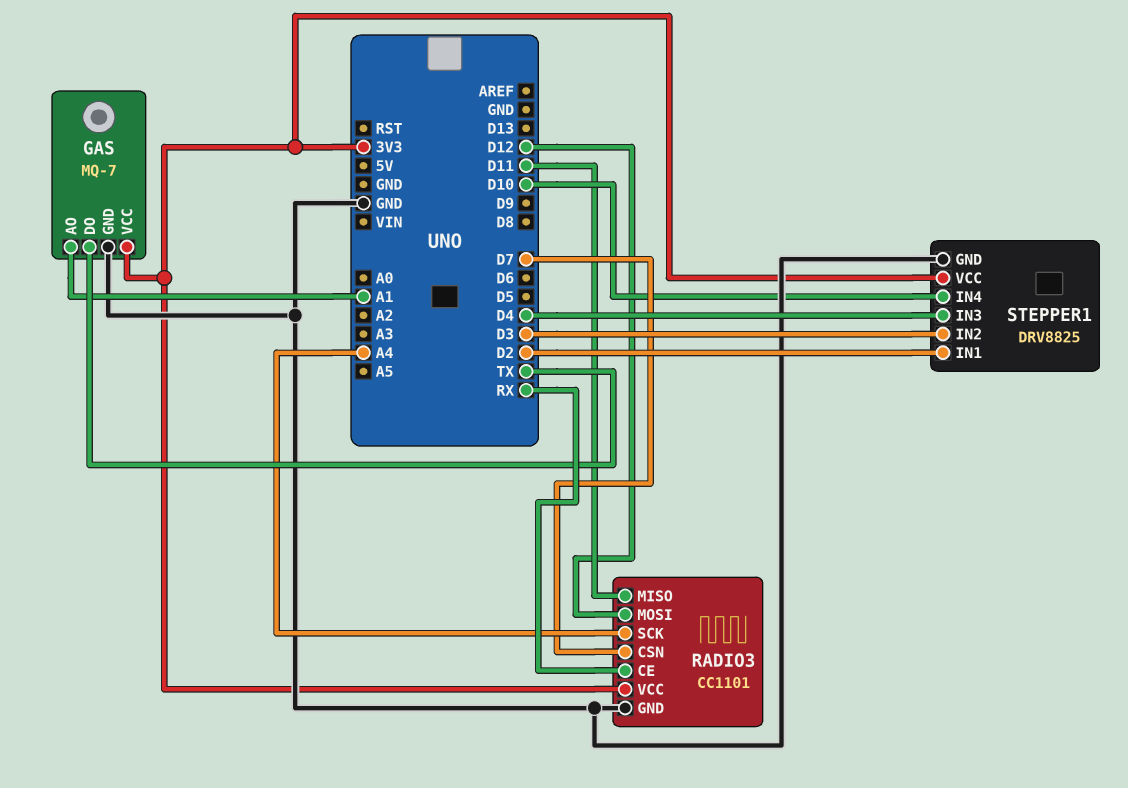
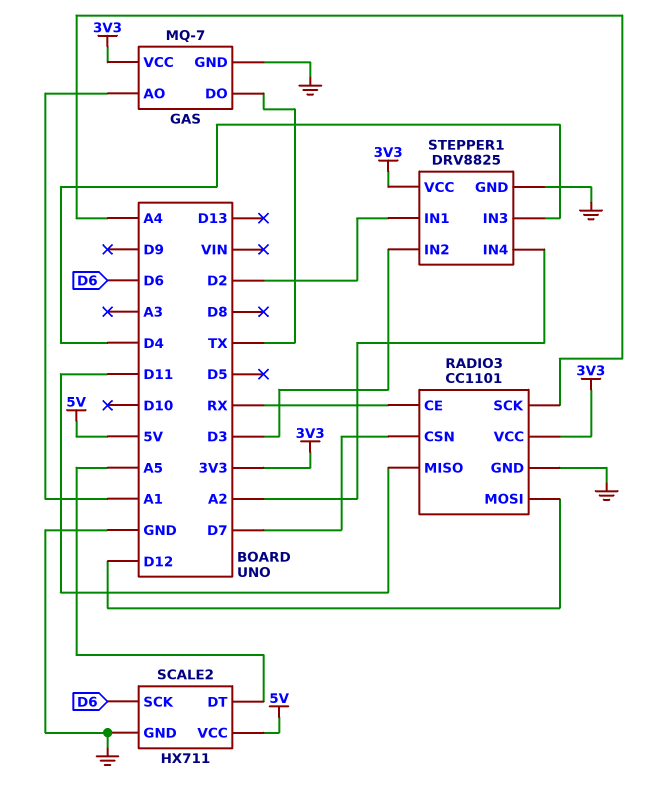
SCALE2: none -> HX711
SCALE2 pin DT: none -> A5
SCALE2 pin GND: none -> GND
SCALE2 pin SCK: none -> D6
SCALE2 pin VCC: none -> 5V
STEPPER1 pin IN4: D10 -> A2

